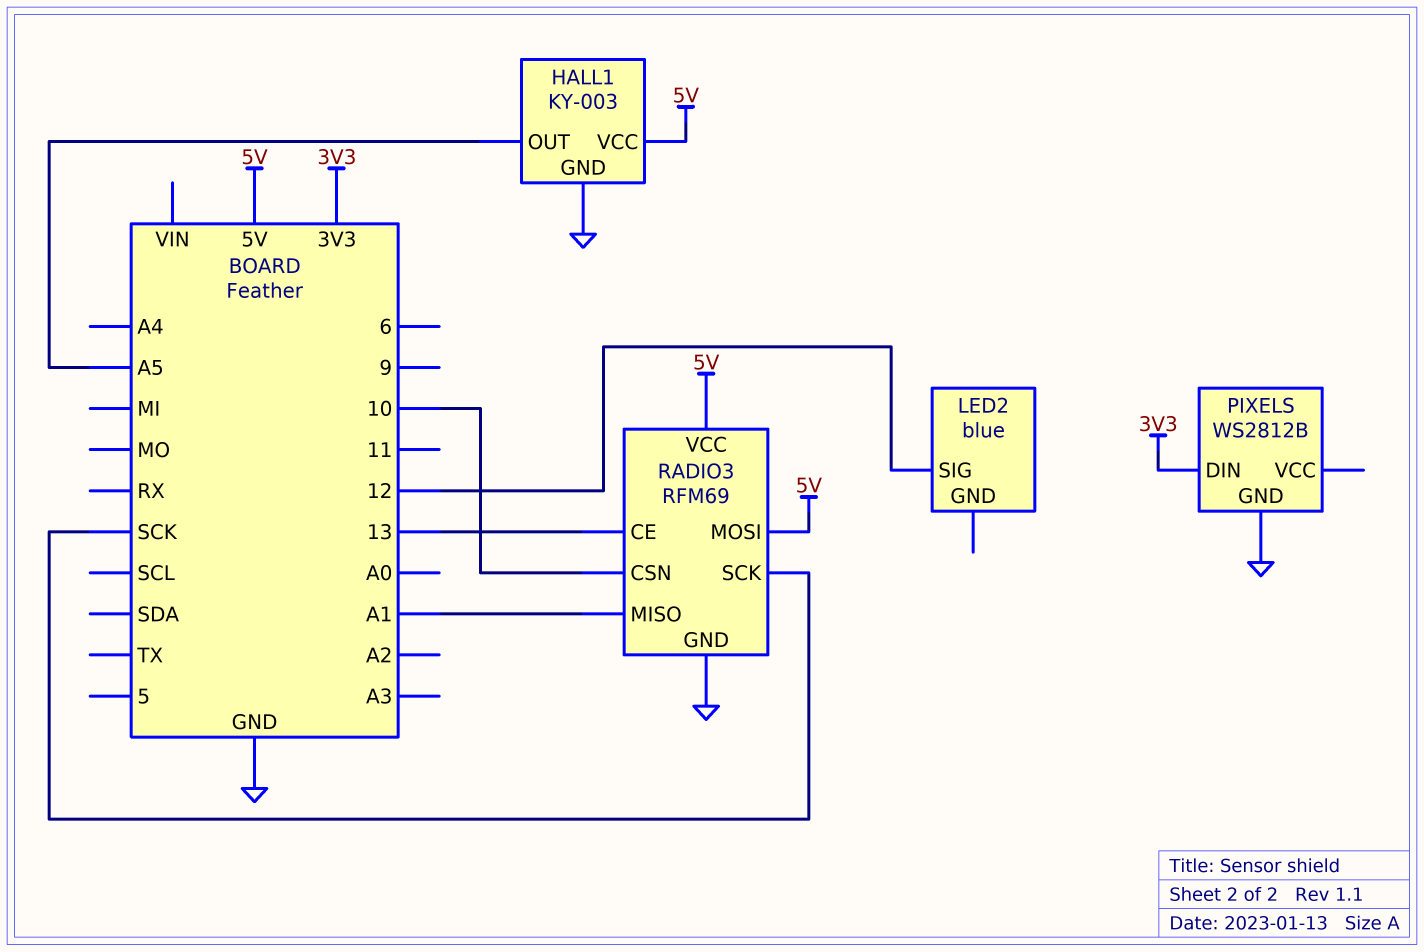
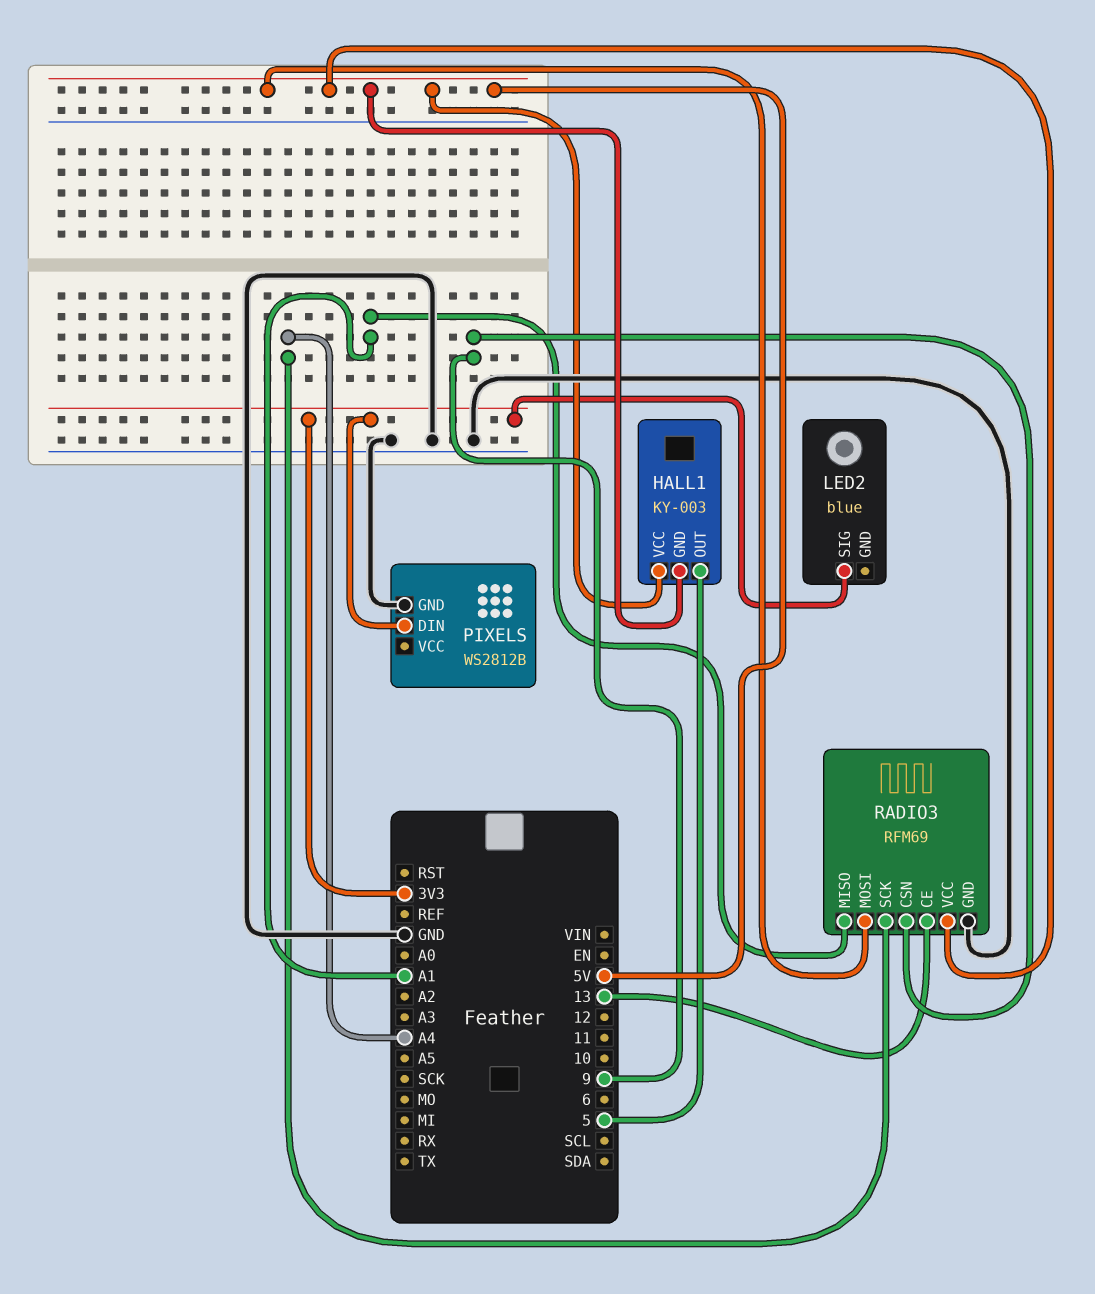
HALL1 pin GND: GND -> 5V
HALL1 pin OUT: A5 -> 5
LED2 pin SIG: 12 -> 3V3
RADIO3 pin CSN: 10 -> 9
RADIO3 pin SCK: SCK -> A4

